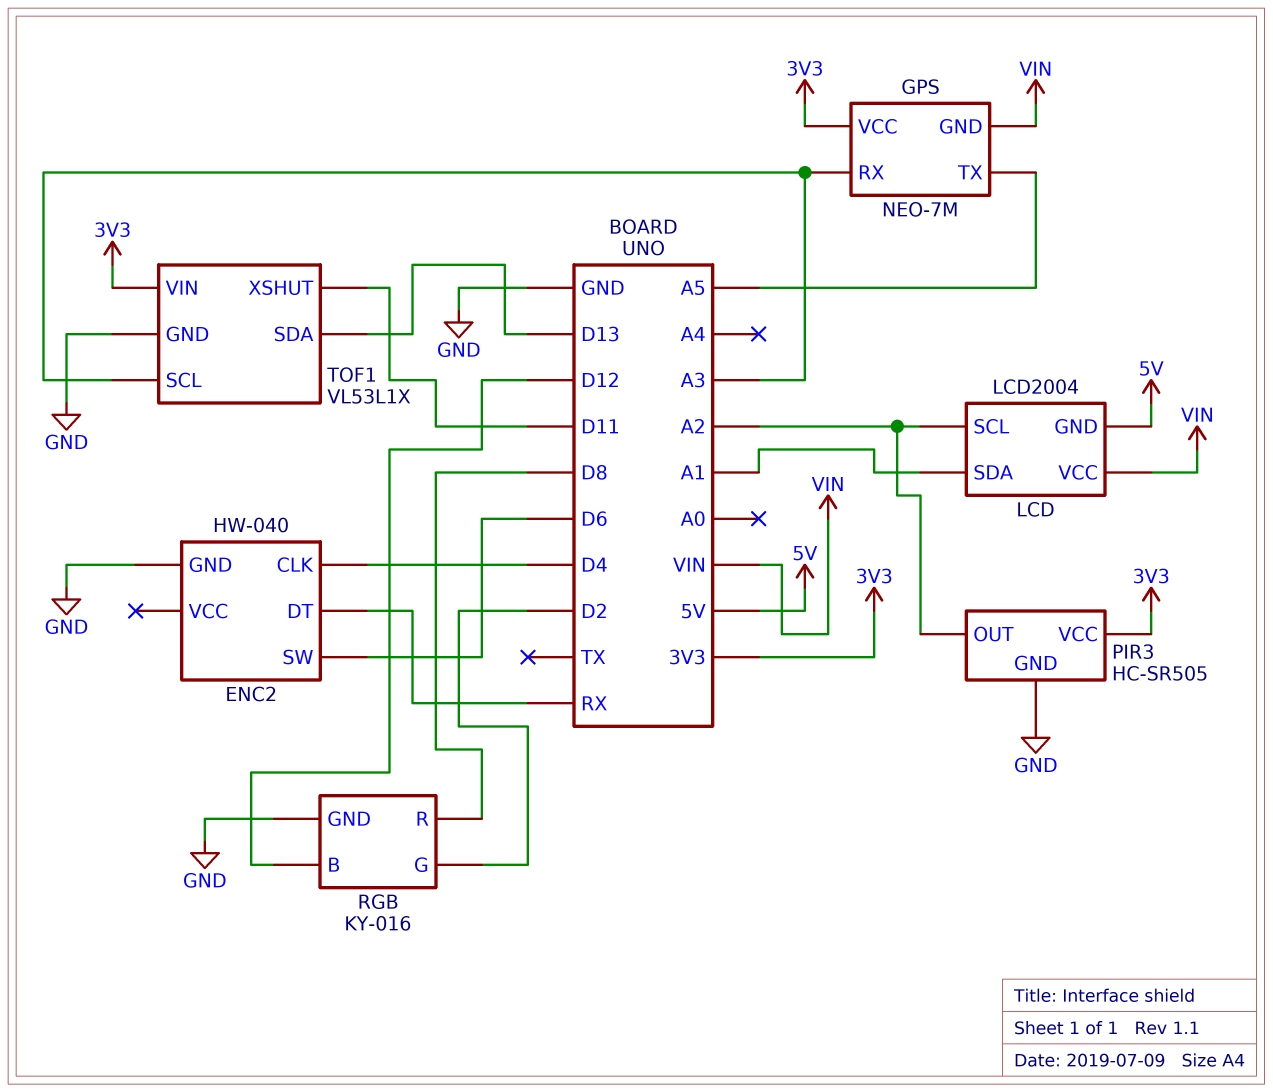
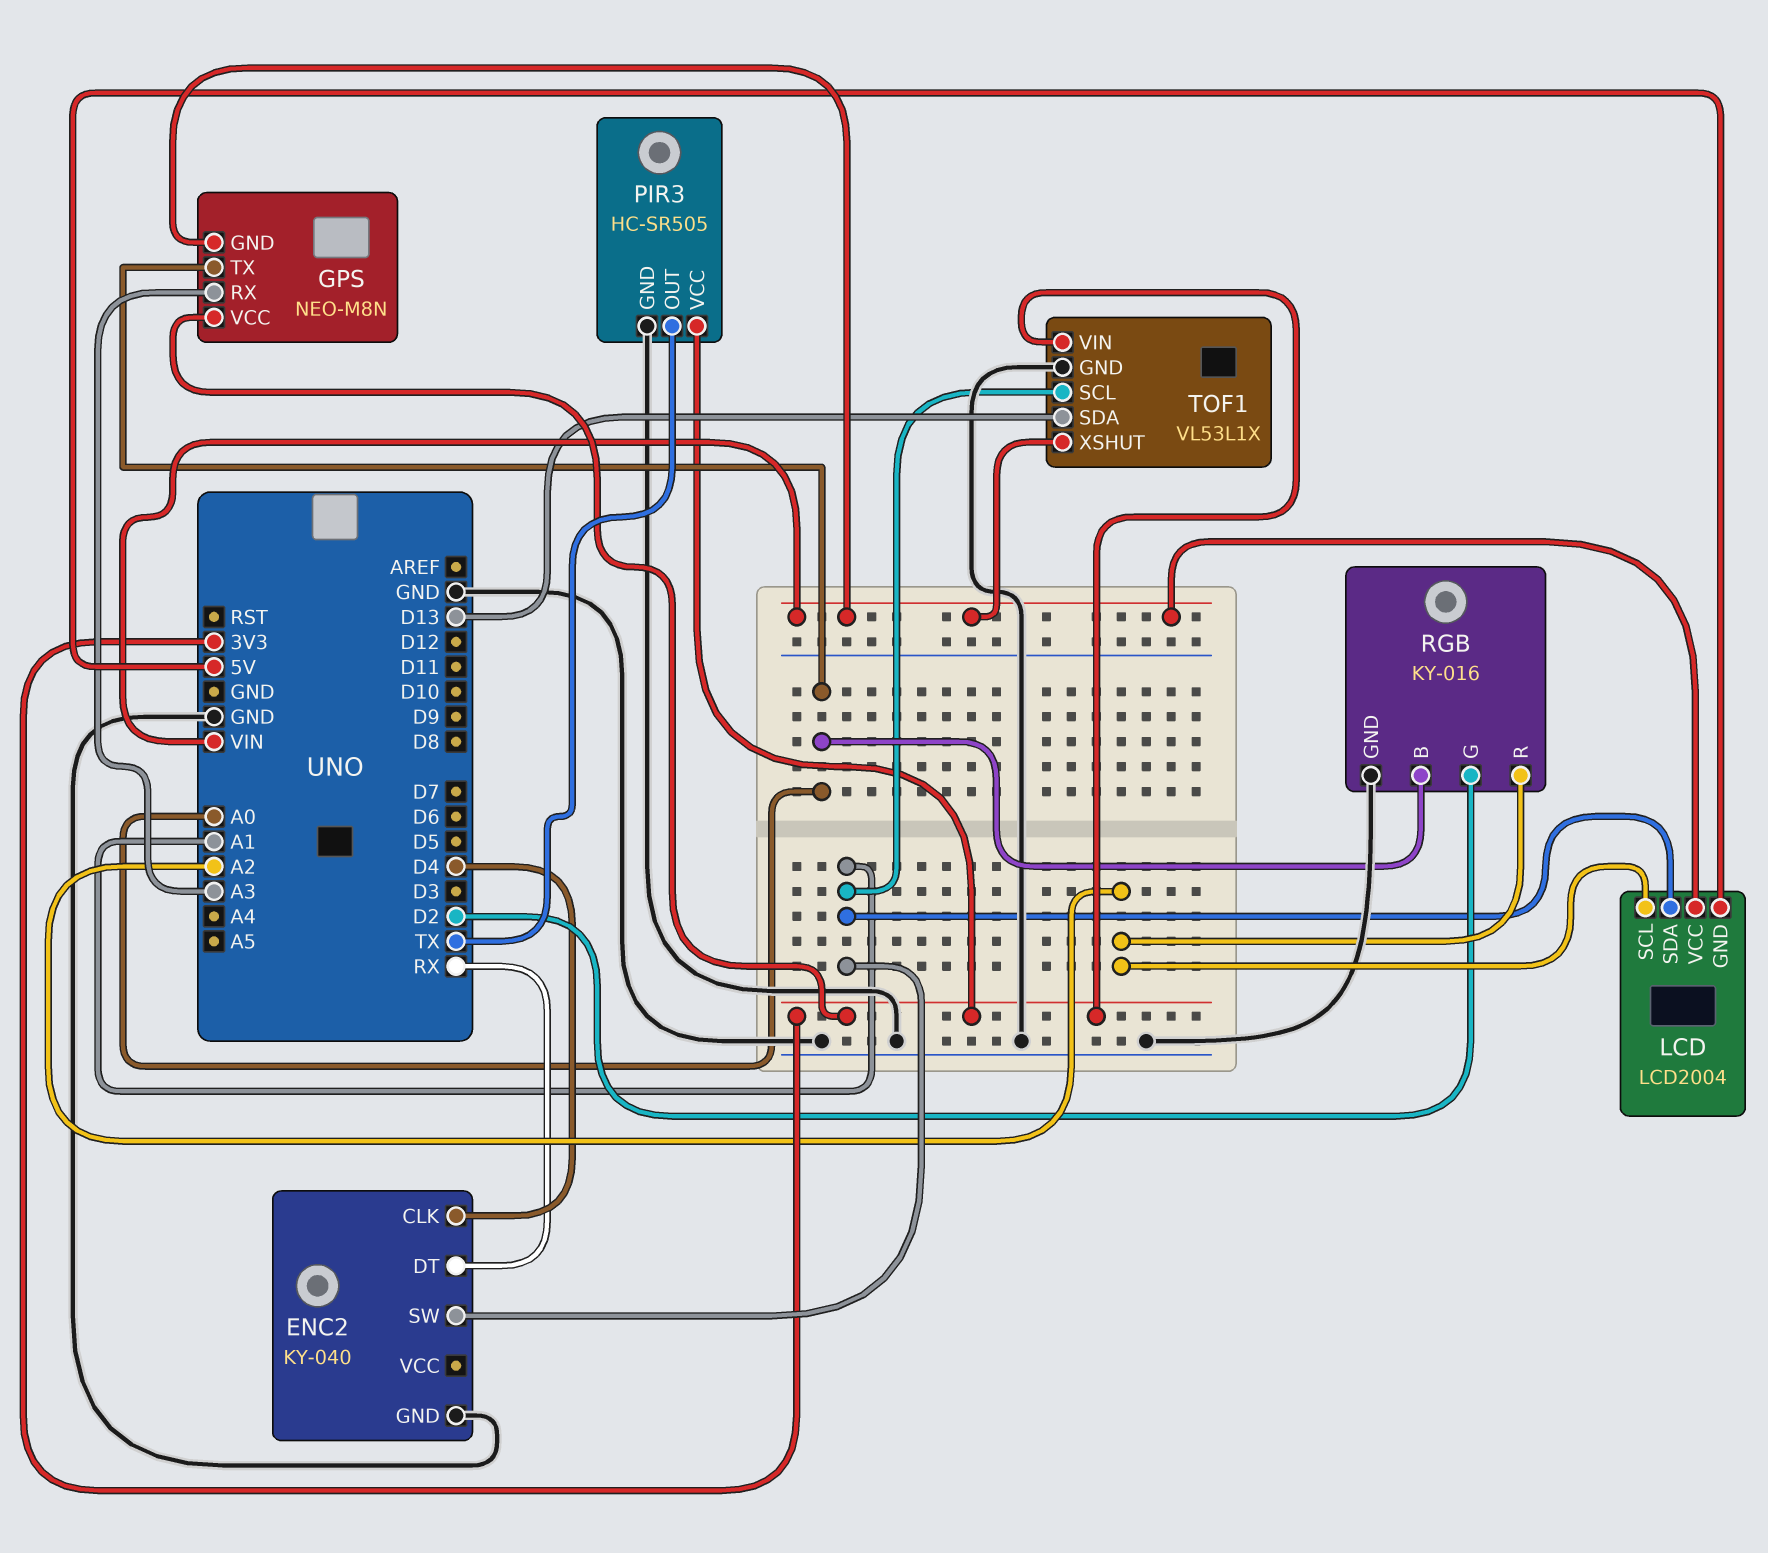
ENC2: HW-040 -> KY-040
ENC2 pin SW: D6 -> A1
GPS: NEO-7M -> NEO-M8N
GPS pin TX: A5 -> A0
PIR3 pin OUT: A2 -> TX
RGB pin B: D12 -> A0
RGB pin R: D8 -> A2
TOF1 pin SCL: A3 -> A1
TOF1 pin XSHUT: D11 -> VIN

